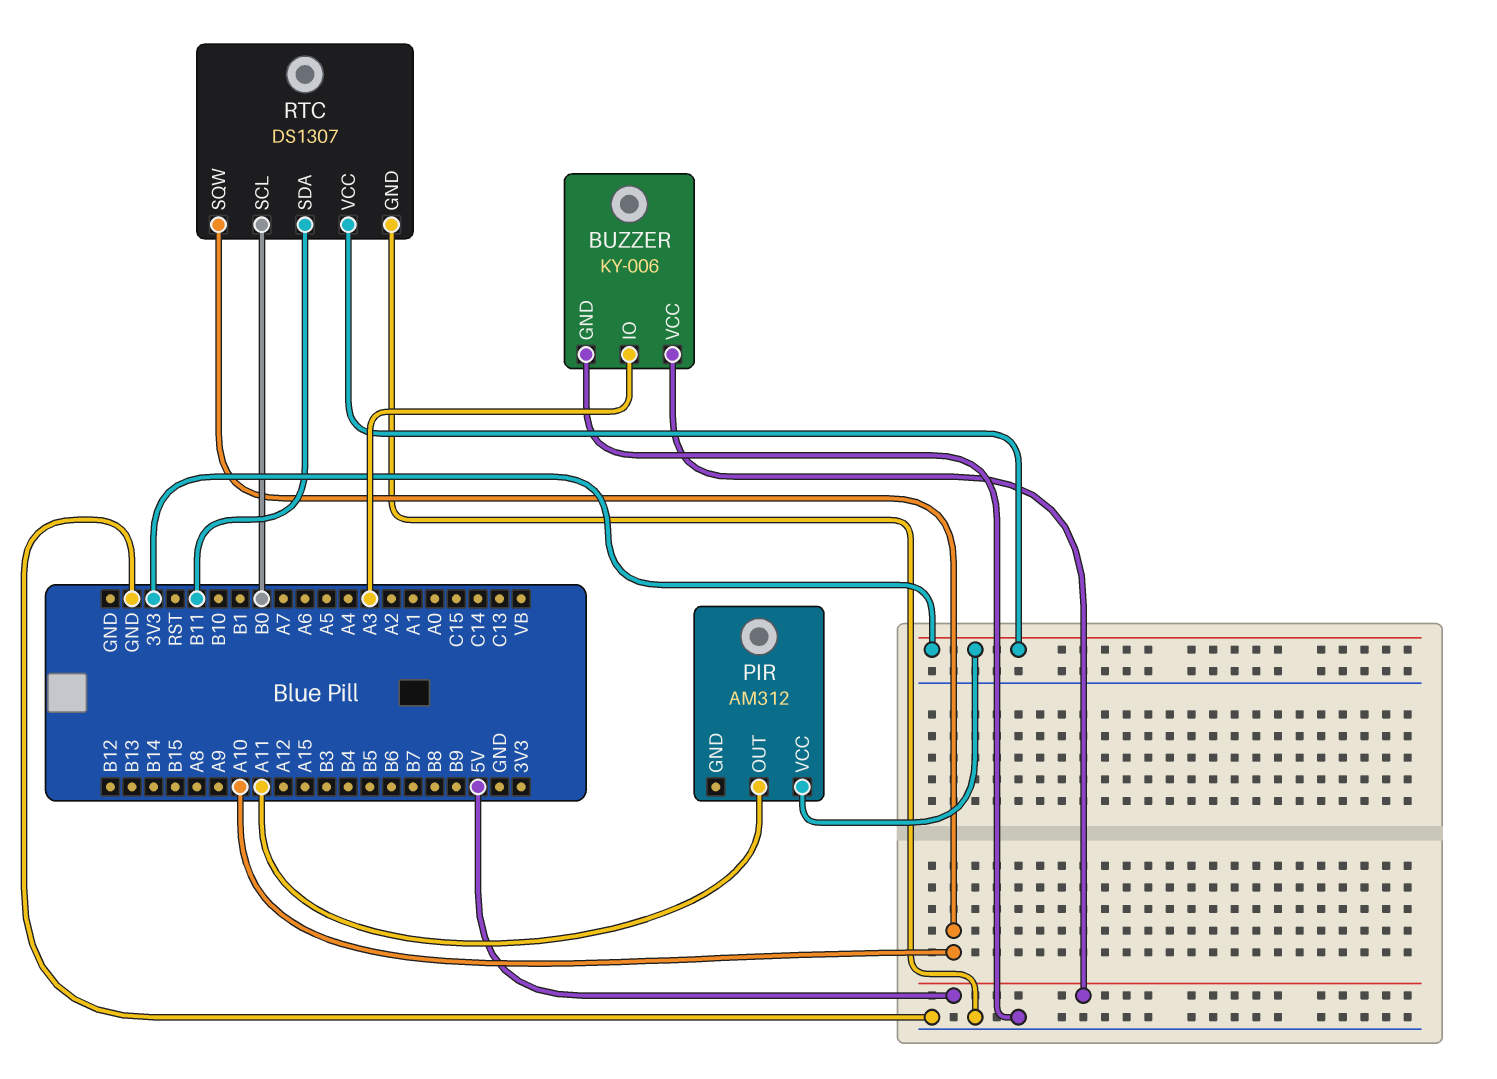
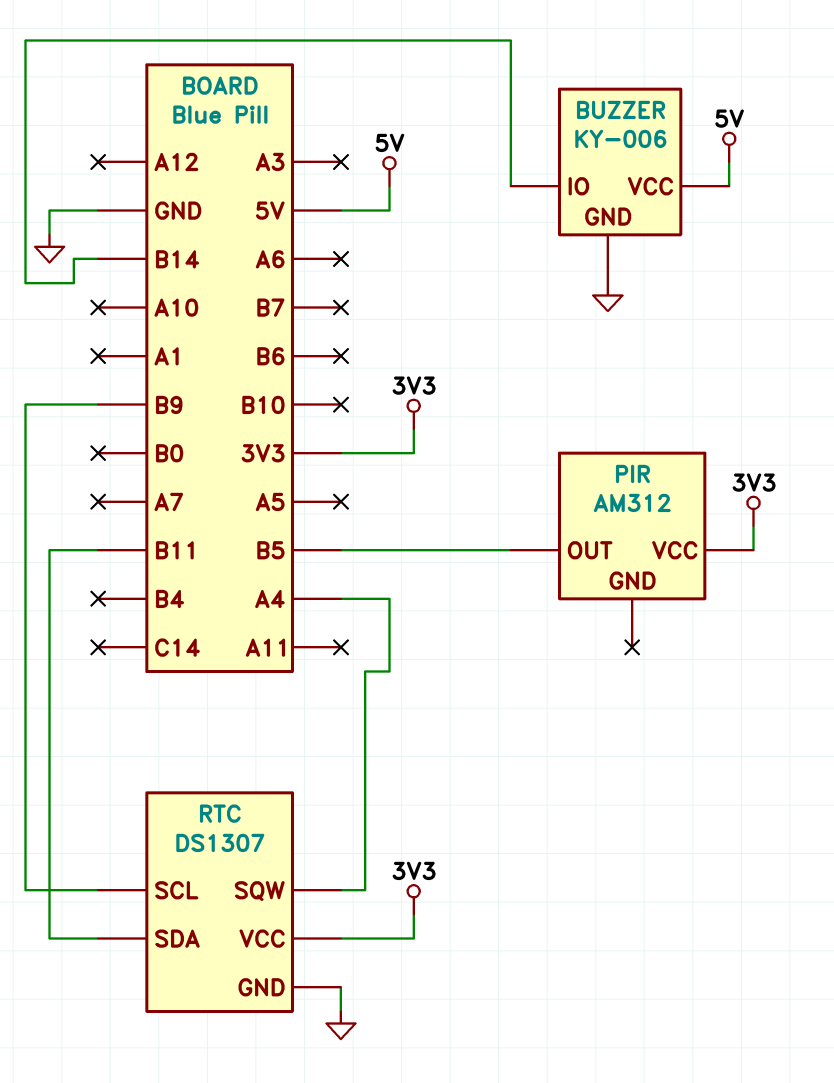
BUZZER pin IO: A3 -> B14
PIR pin OUT: A11 -> B5
RTC pin SCL: B0 -> B9
RTC pin SQW: A10 -> A4

